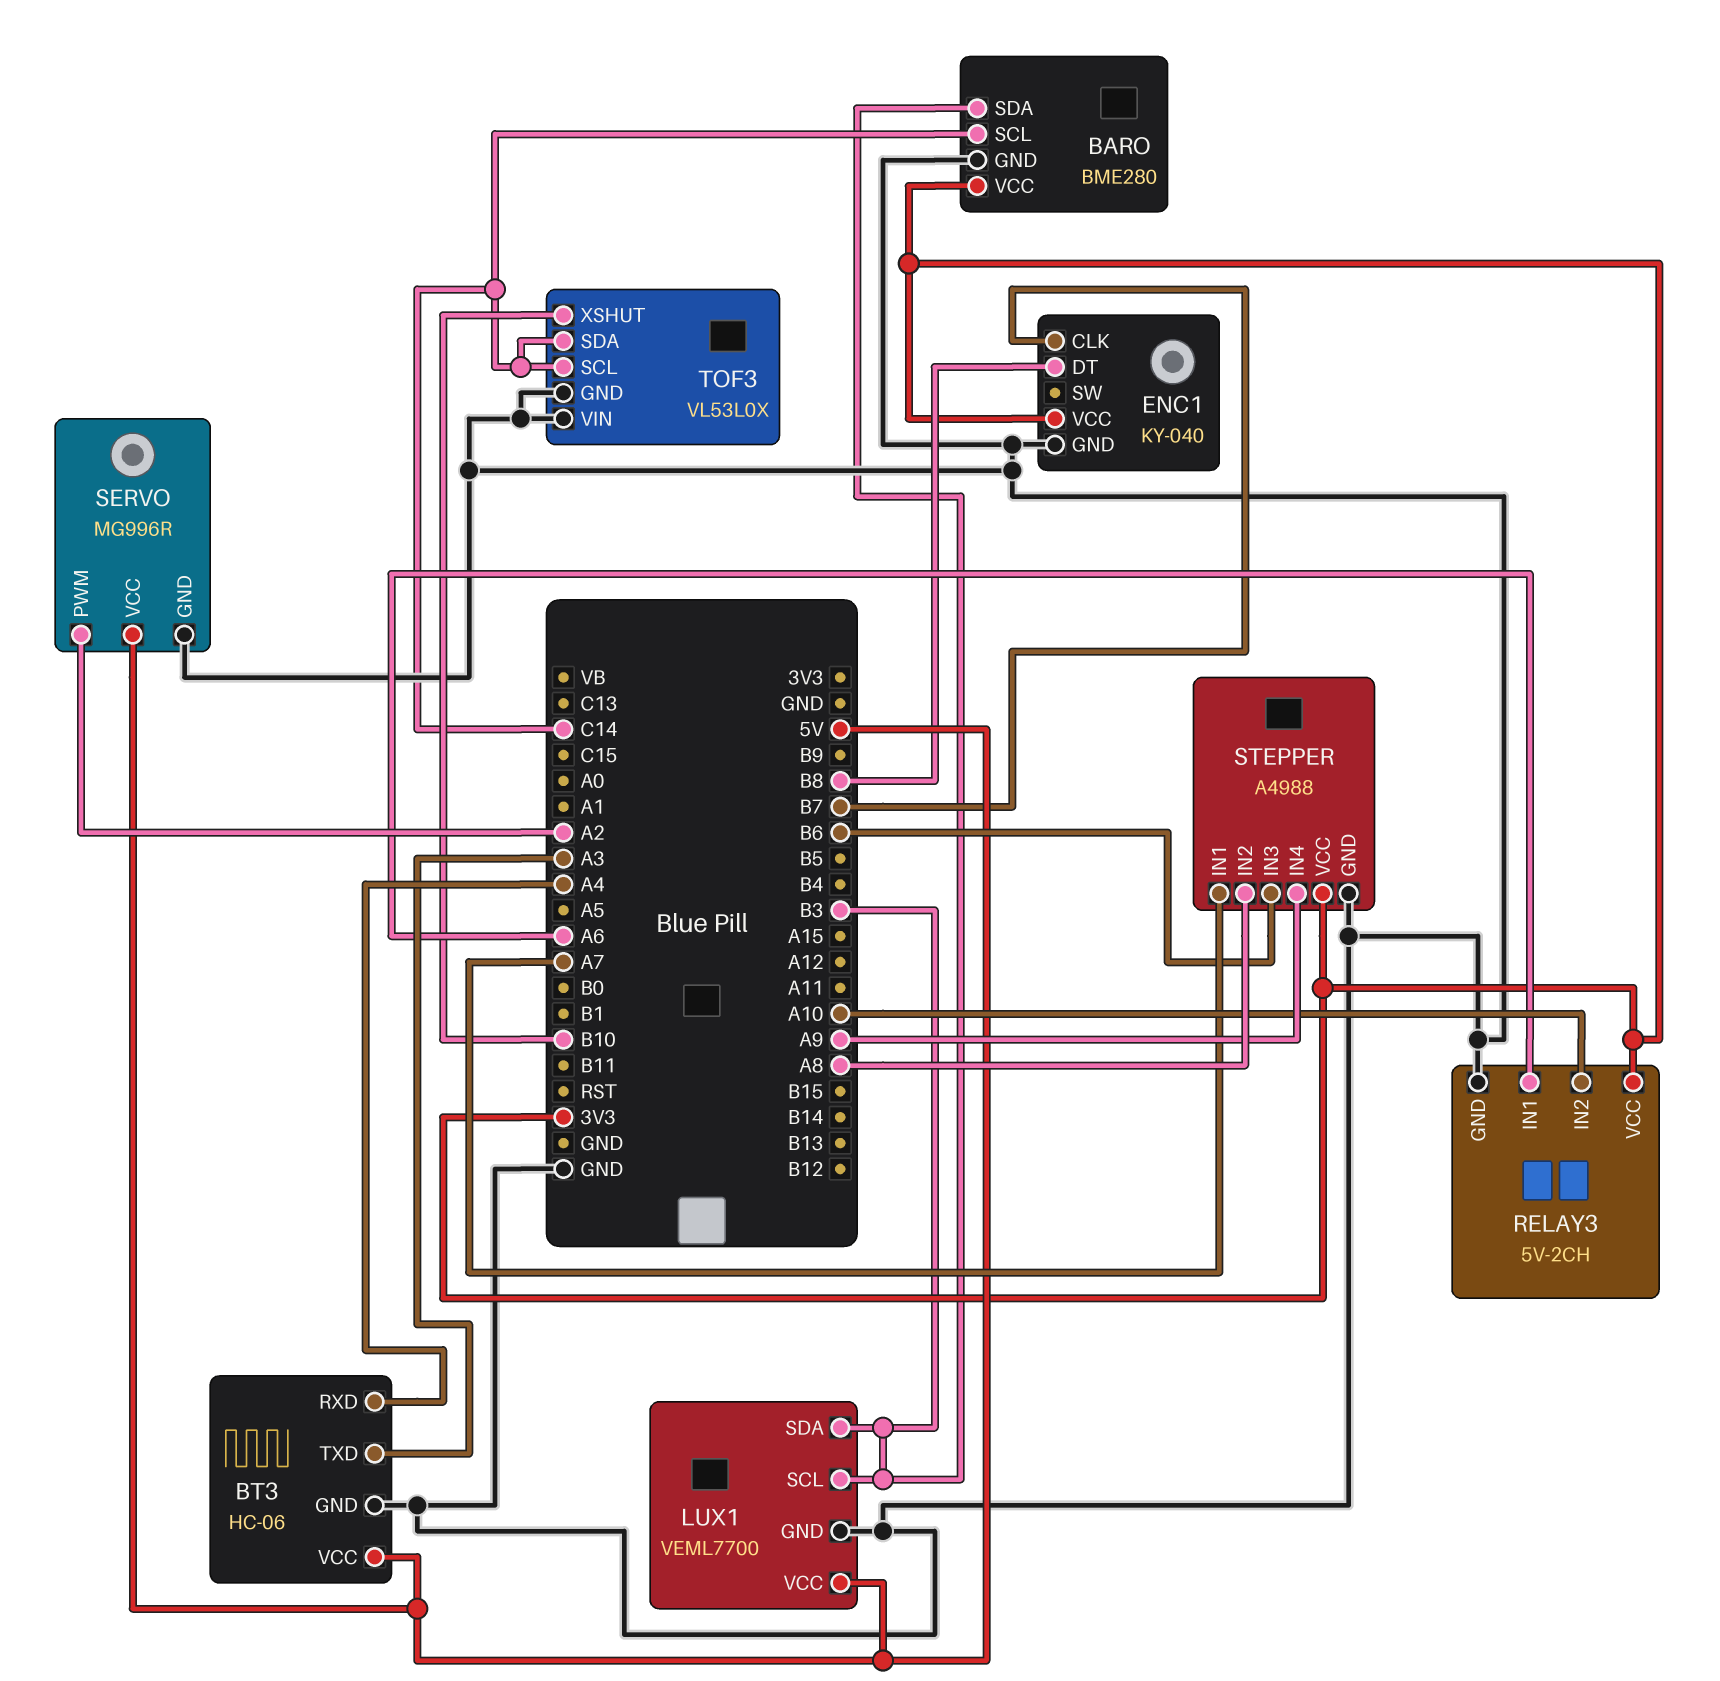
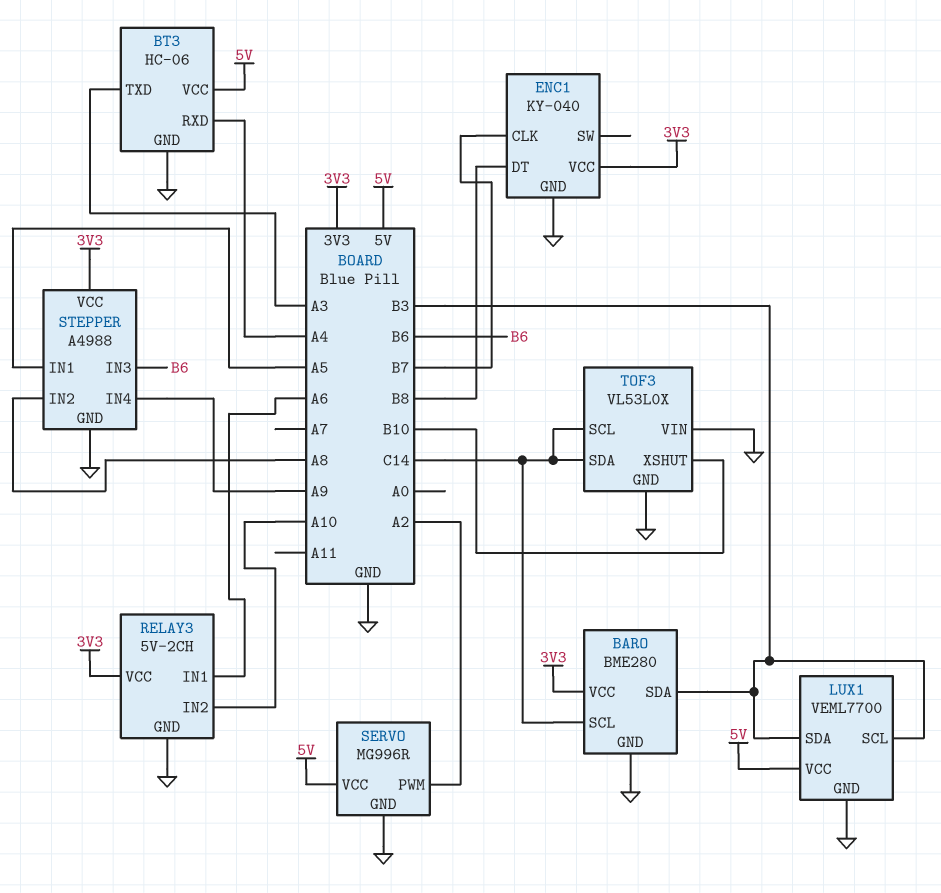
STEPPER pin IN1: A7 -> A5

